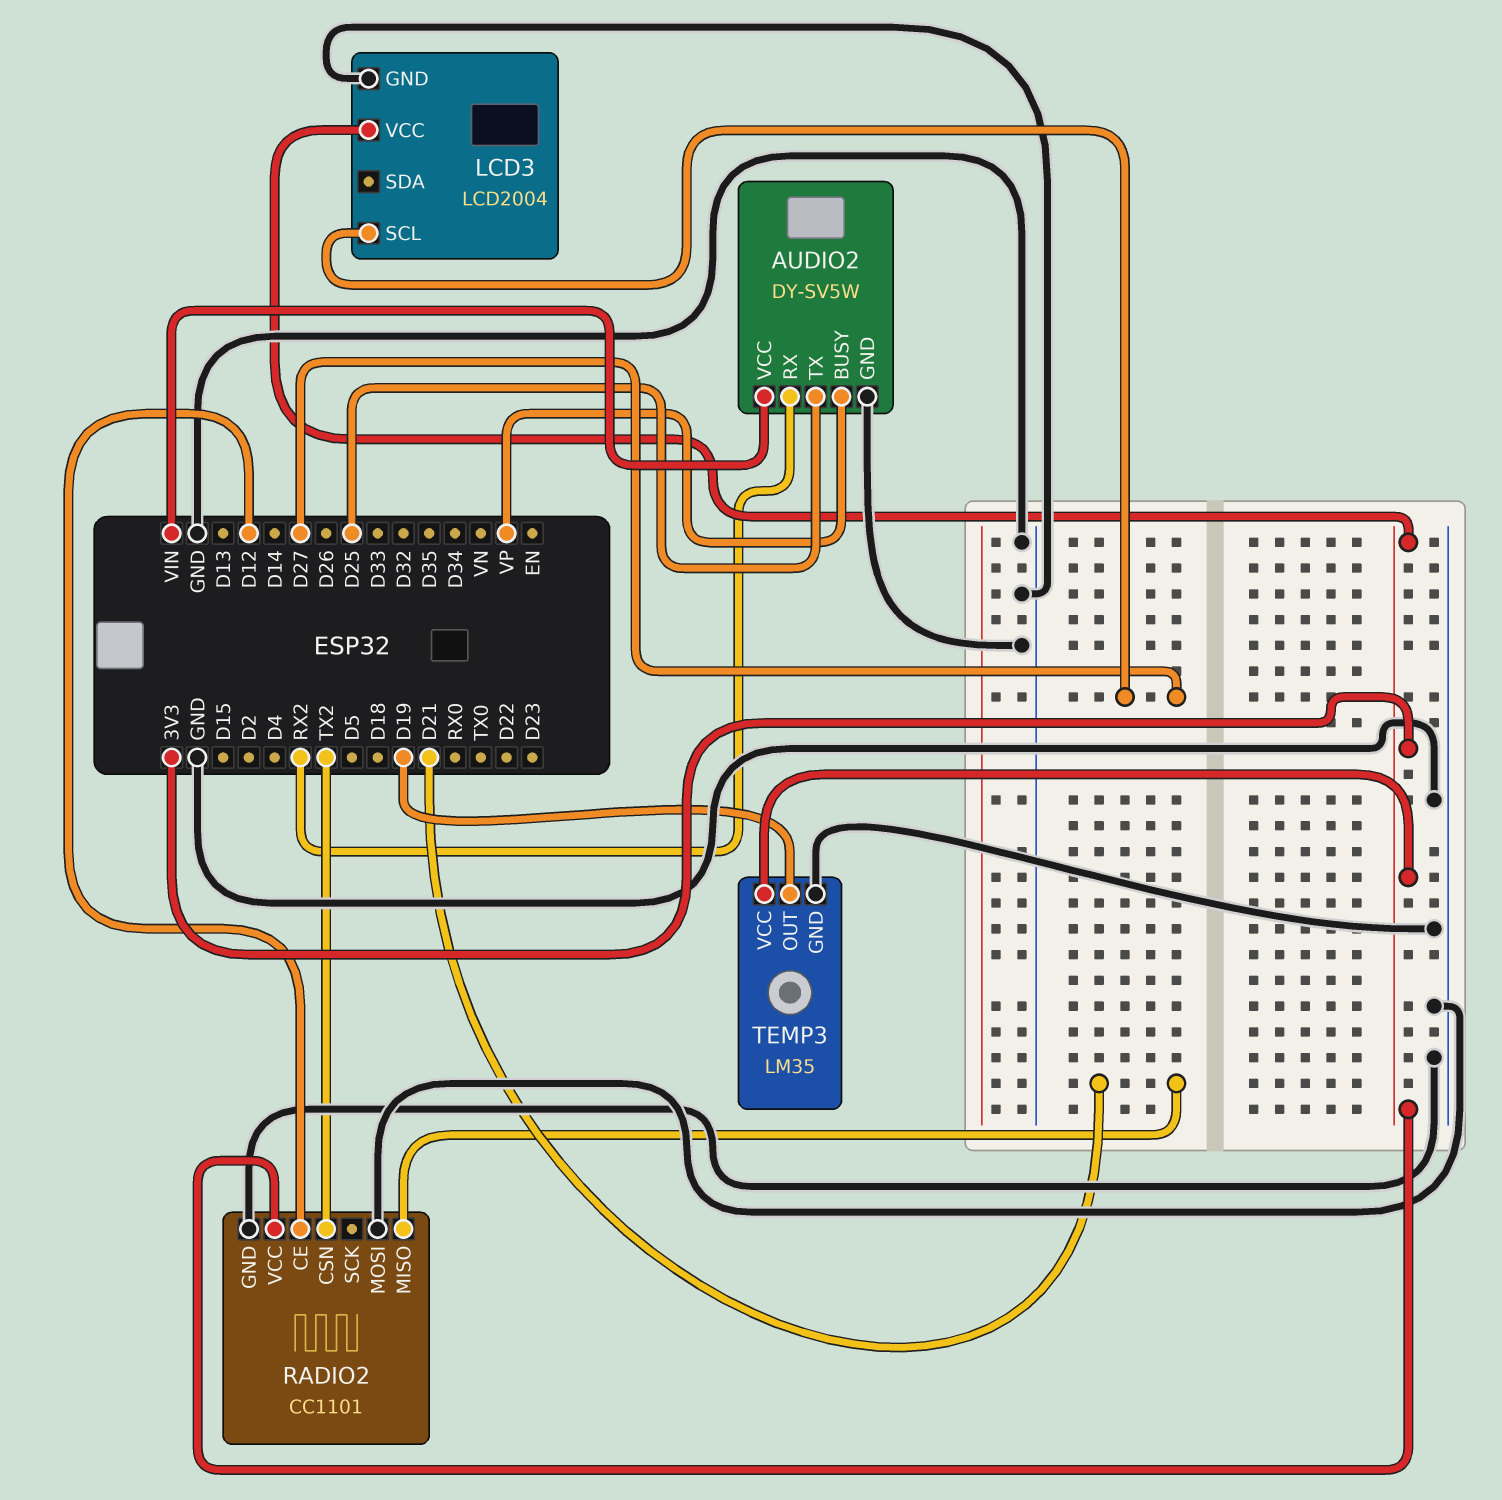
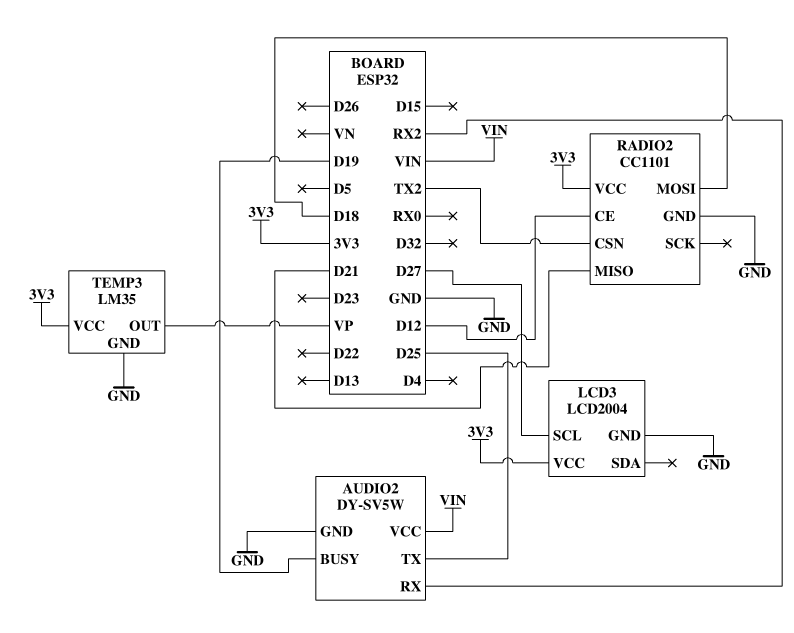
AUDIO2 pin BUSY: VP -> D19
RADIO2 pin MOSI: GND -> D18
TEMP3 pin OUT: D19 -> VP

